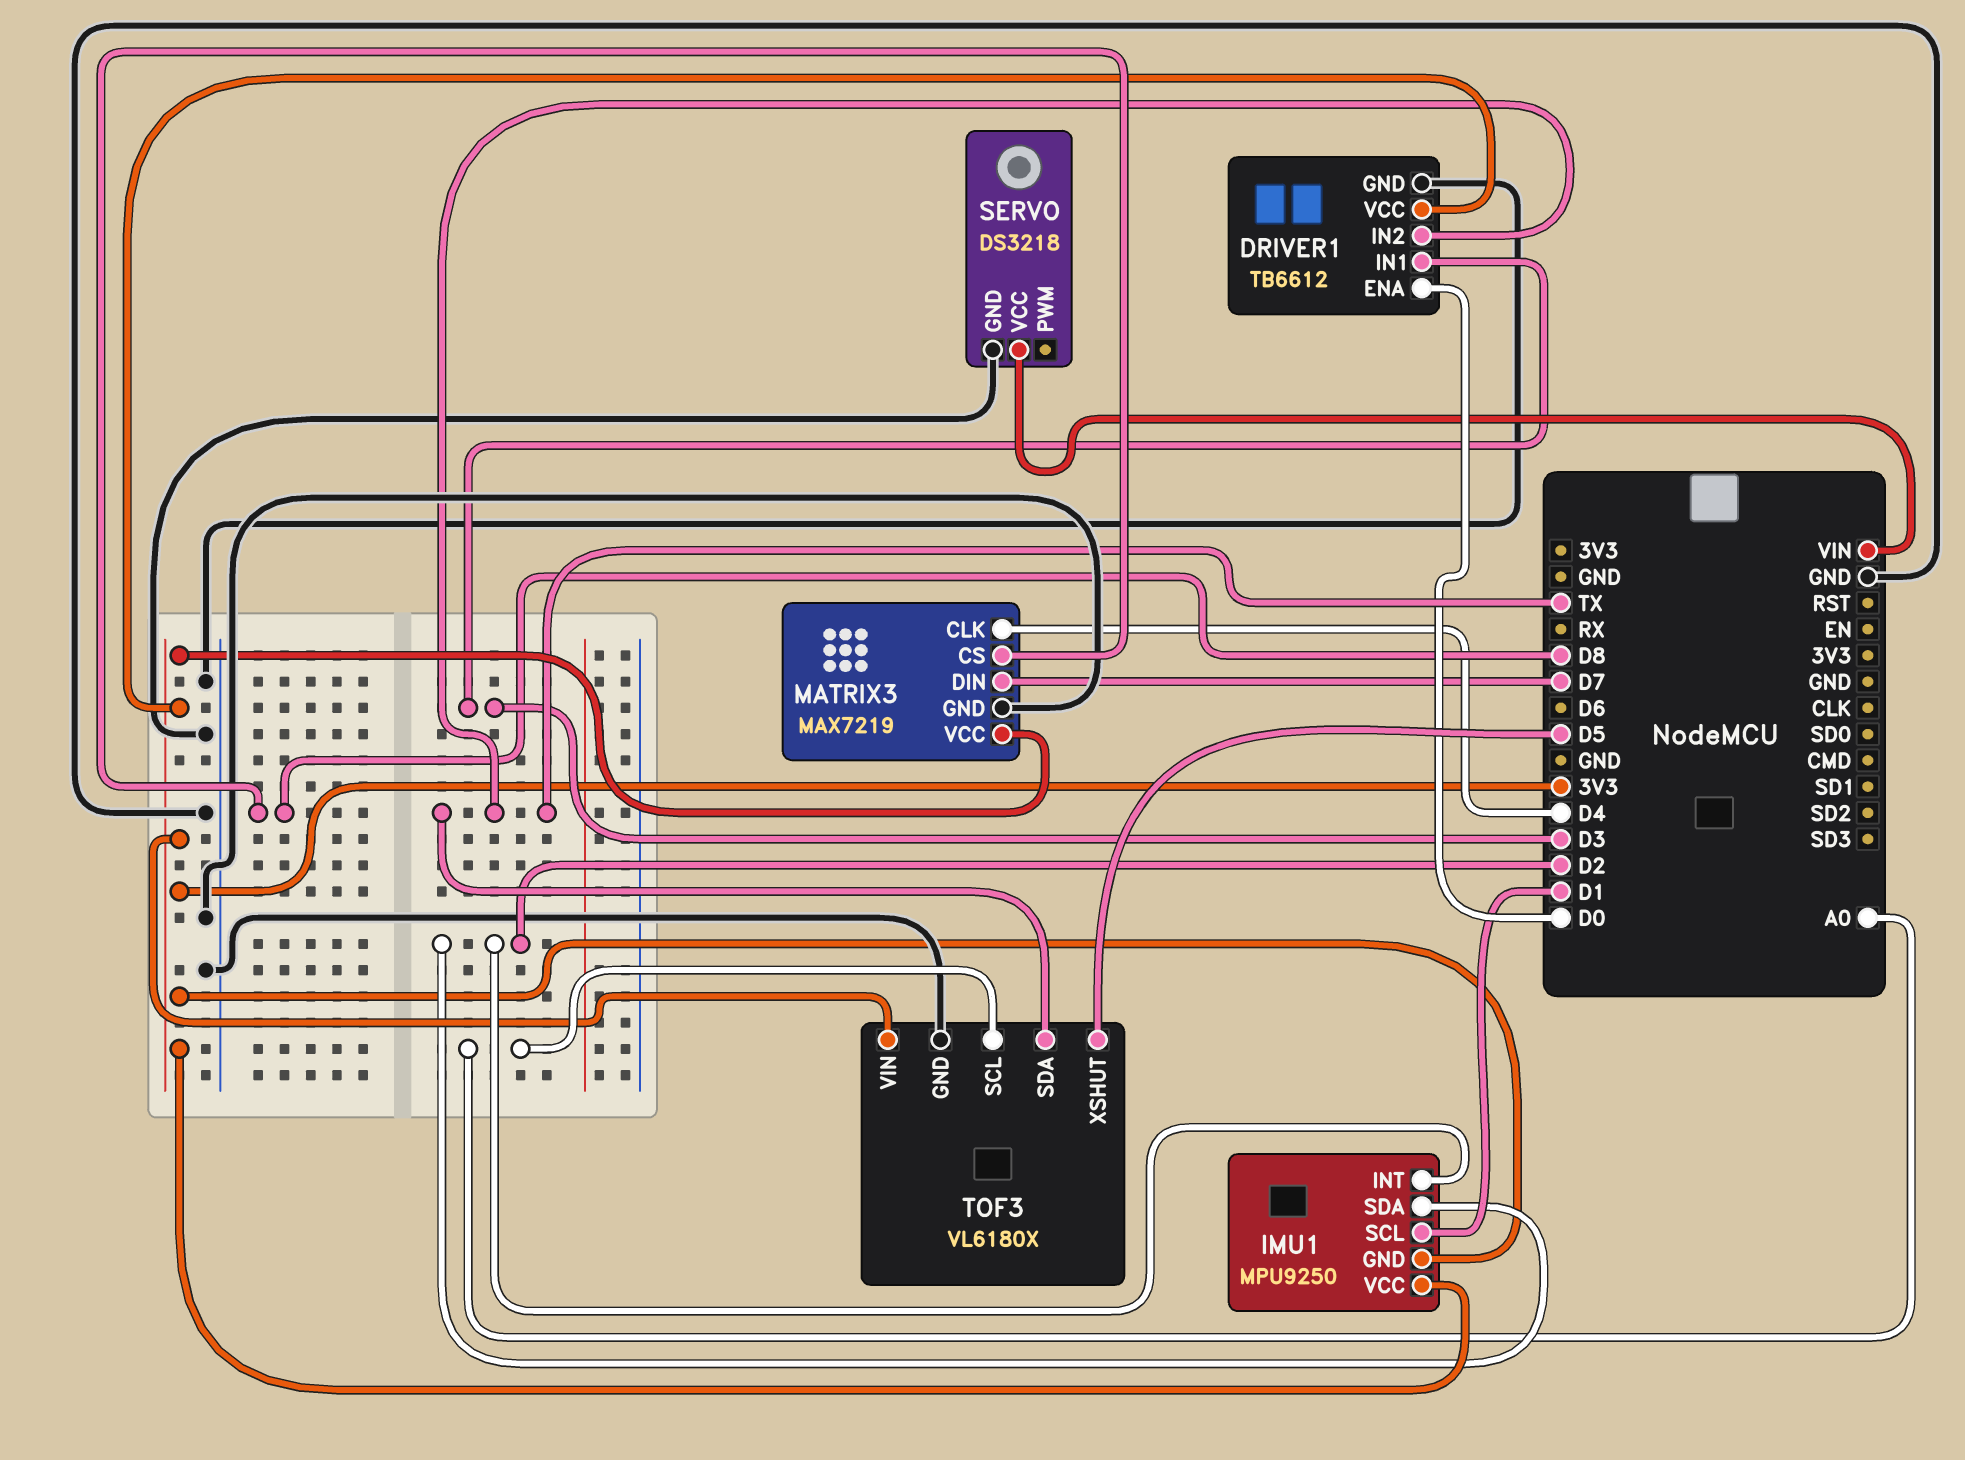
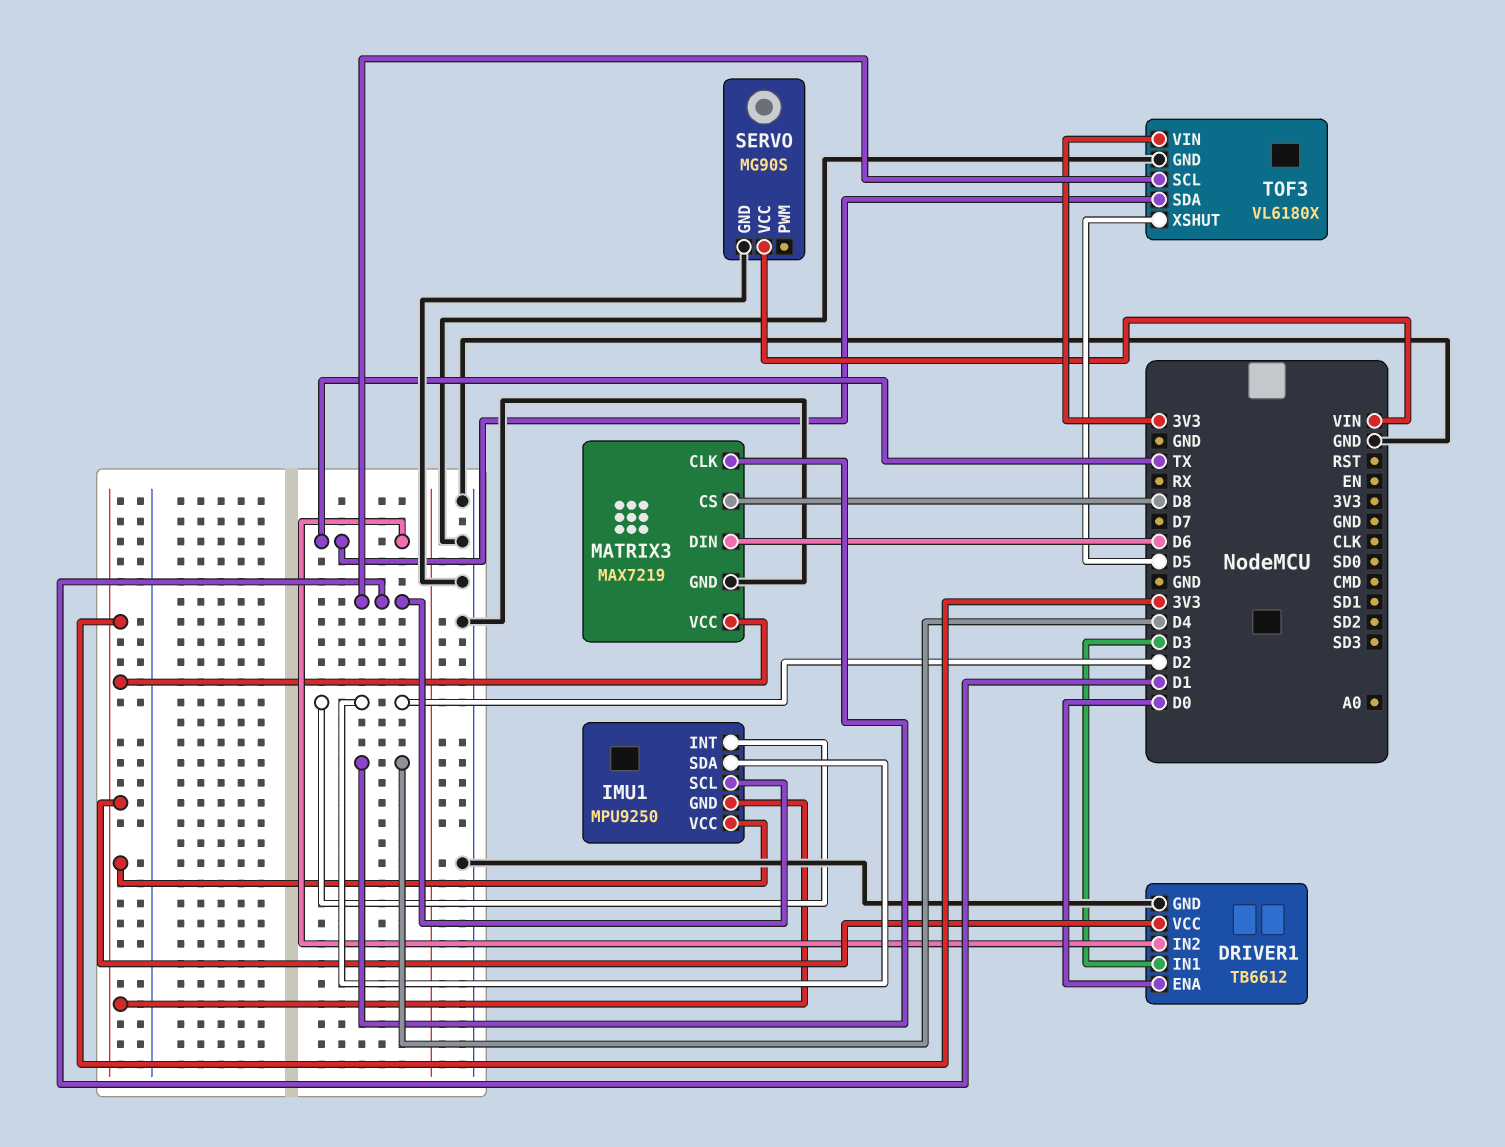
MATRIX3 pin DIN: D7 -> D6
SERVO: DS3218 -> MG90S
TOF3 pin SCL: A0 -> D1

